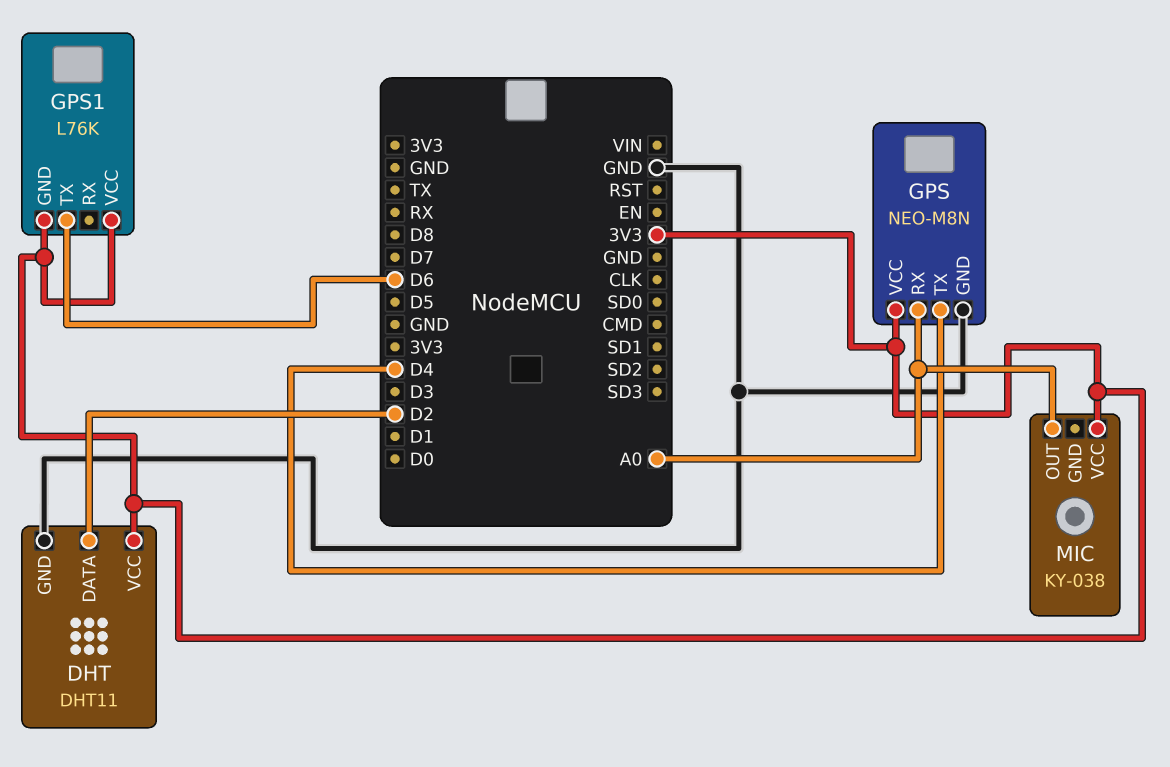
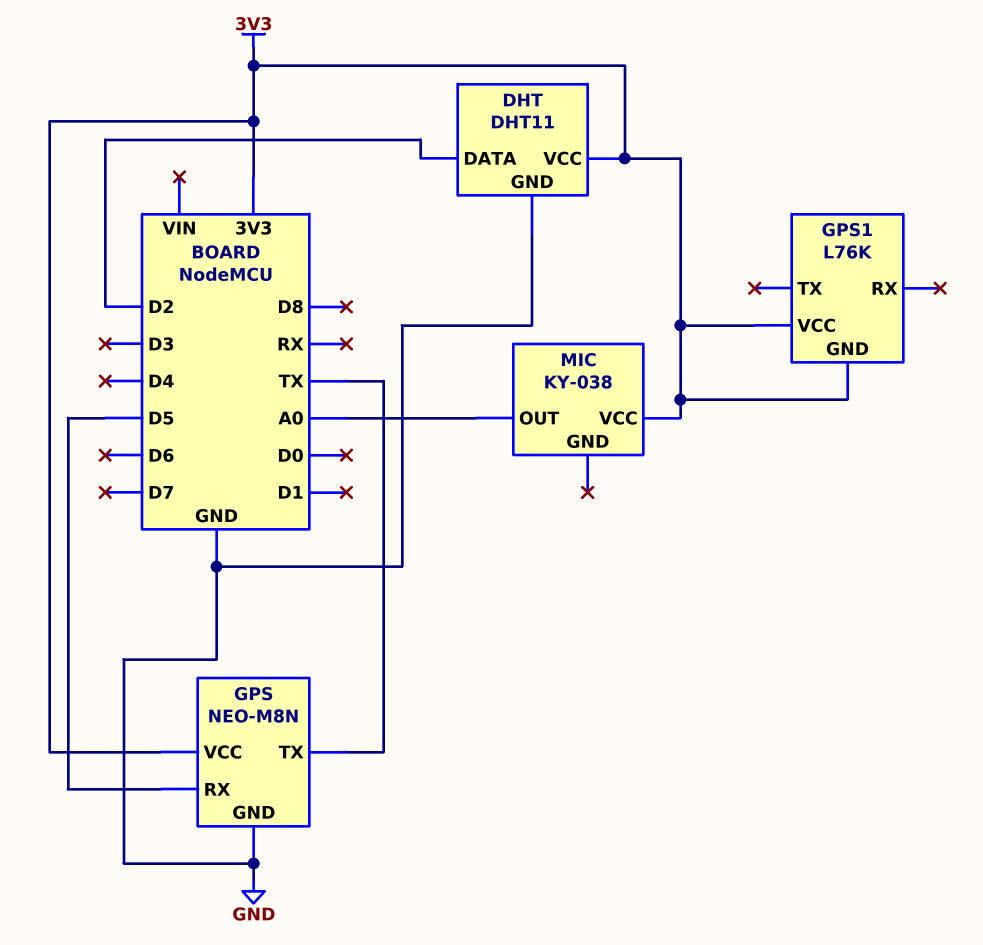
GPS pin RX: A0 -> D5
GPS pin TX: D4 -> TX
GPS1 pin TX: D6 -> none

